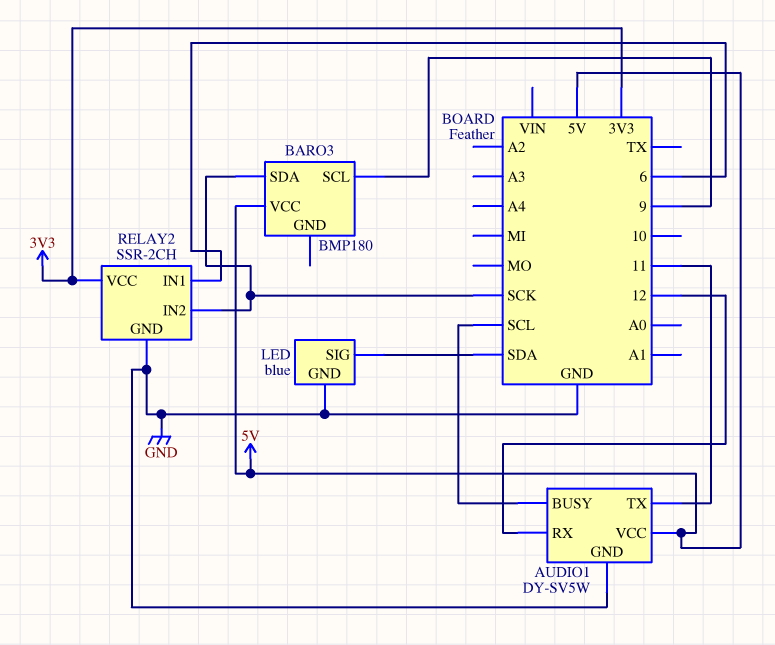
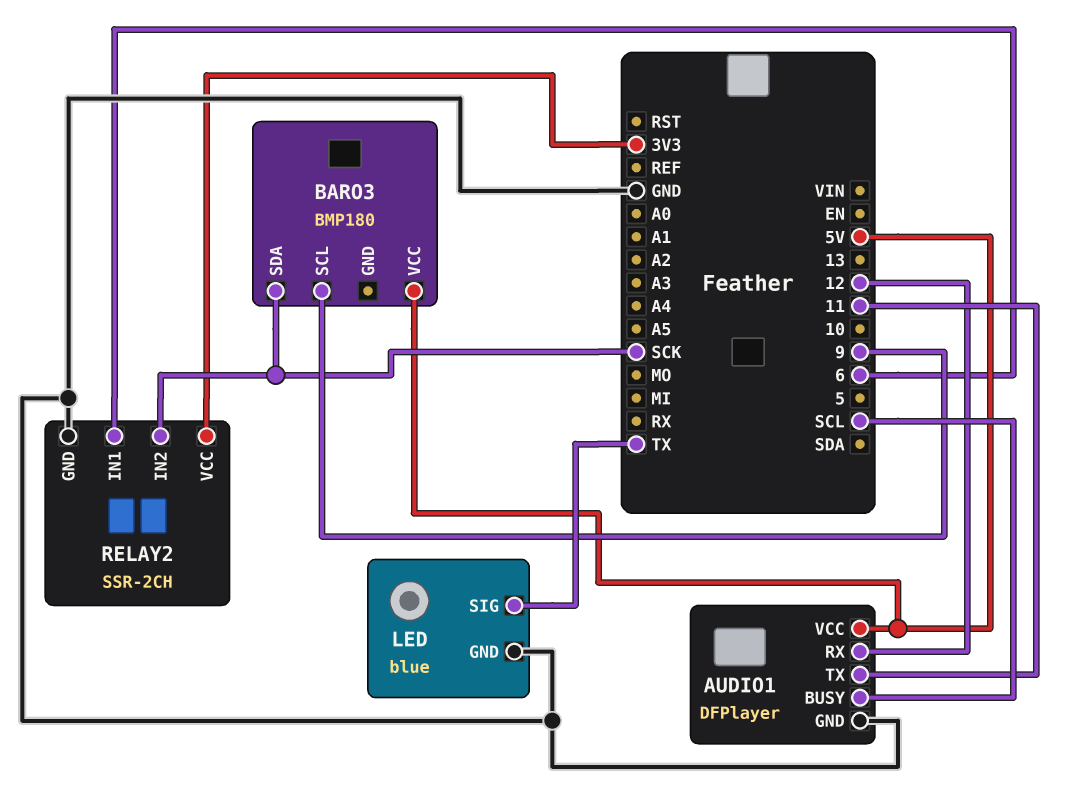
AUDIO1: DY-SV5W -> DFPlayer
LED pin SIG: SDA -> TX

